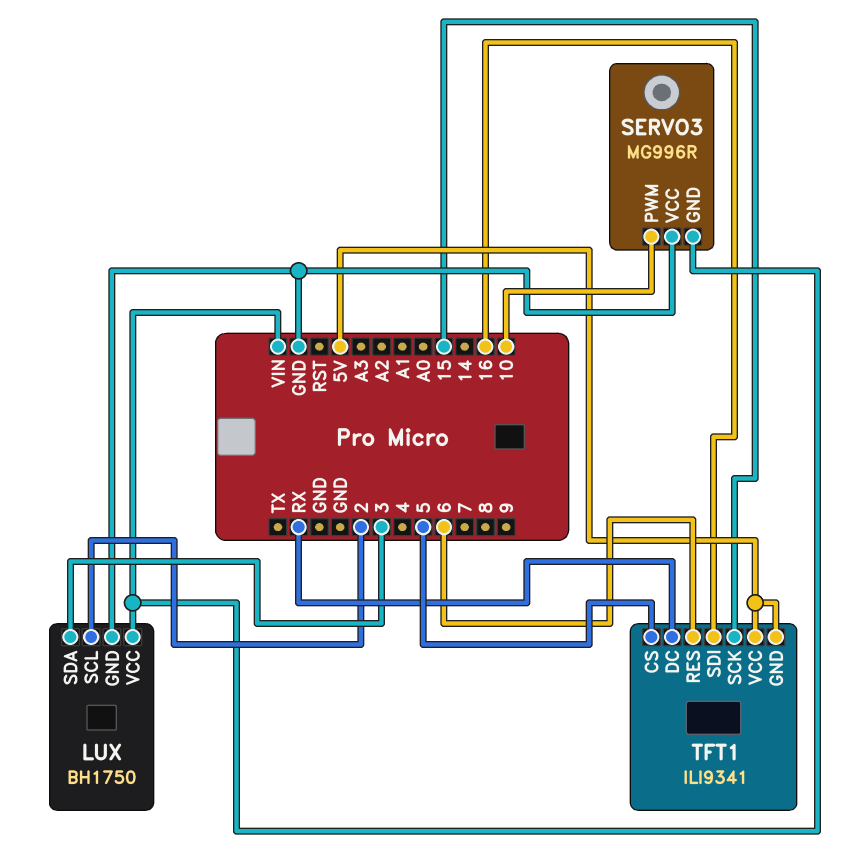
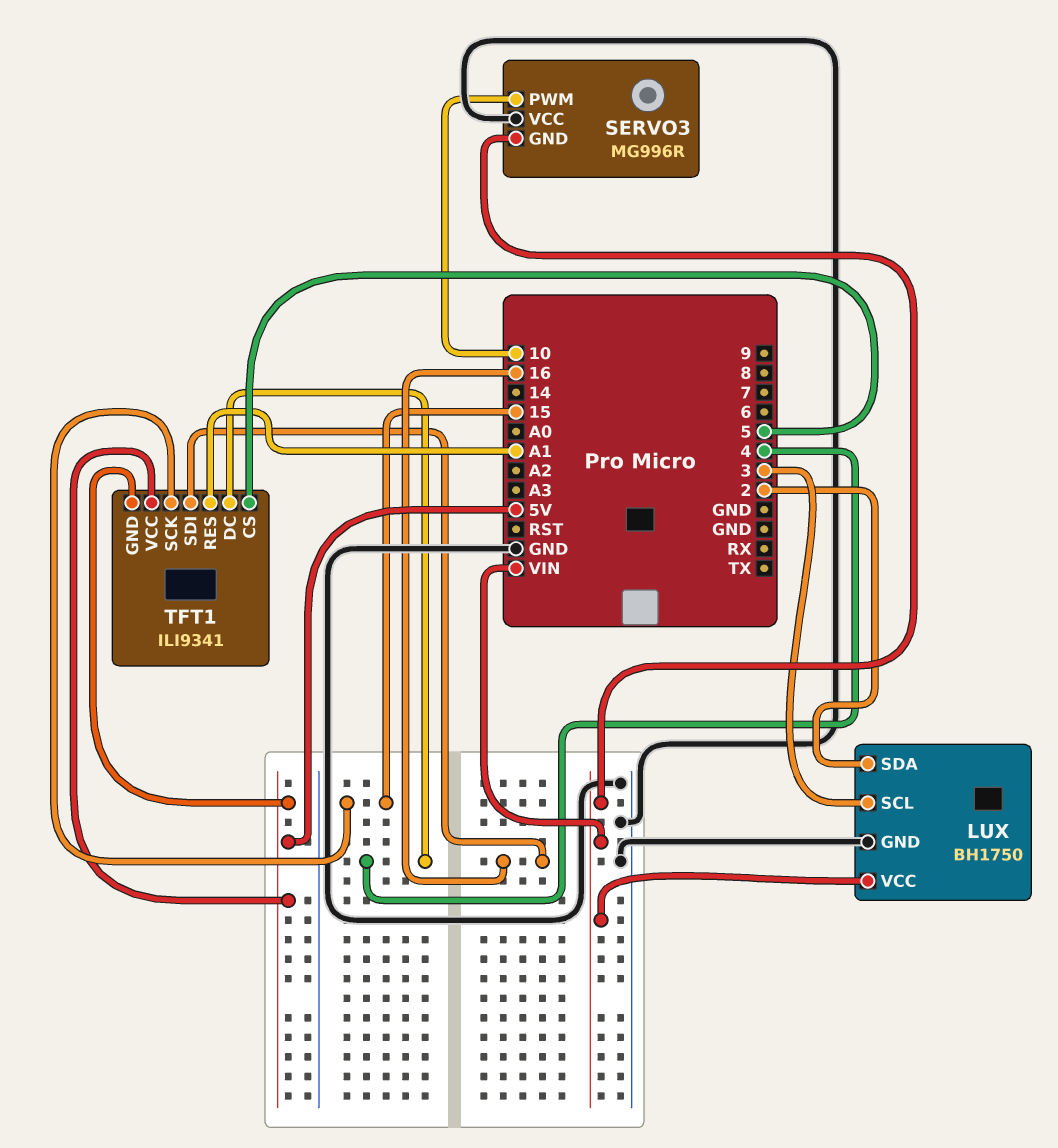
LUX pin SCL: 2 -> 3
LUX pin SDA: 3 -> 2
TFT1 pin DC: RX -> 4
TFT1 pin RES: 6 -> A1

